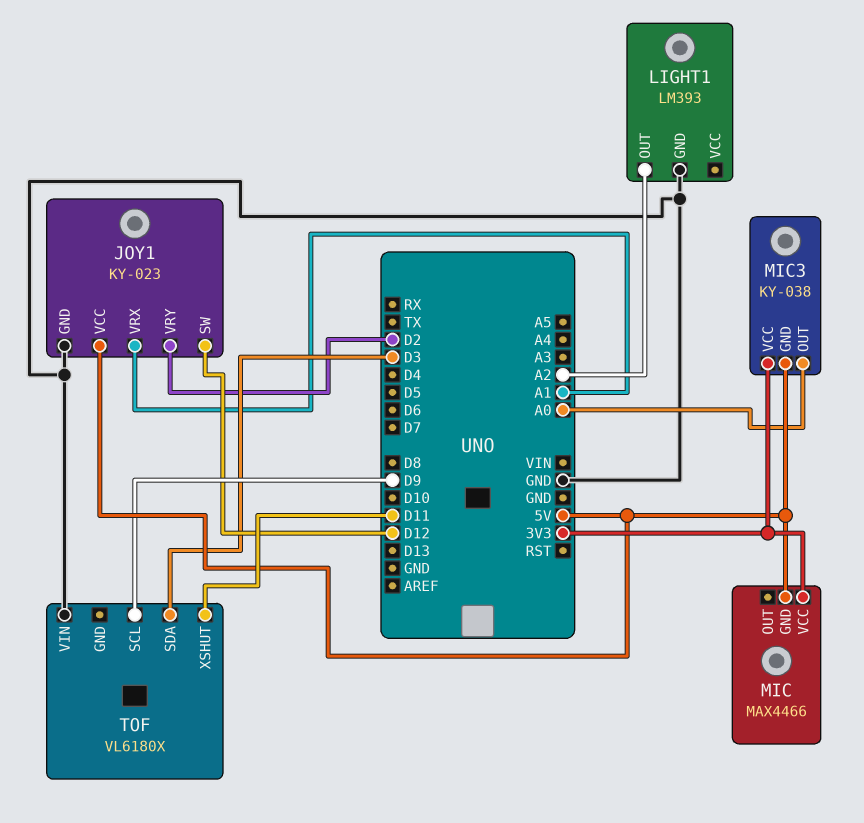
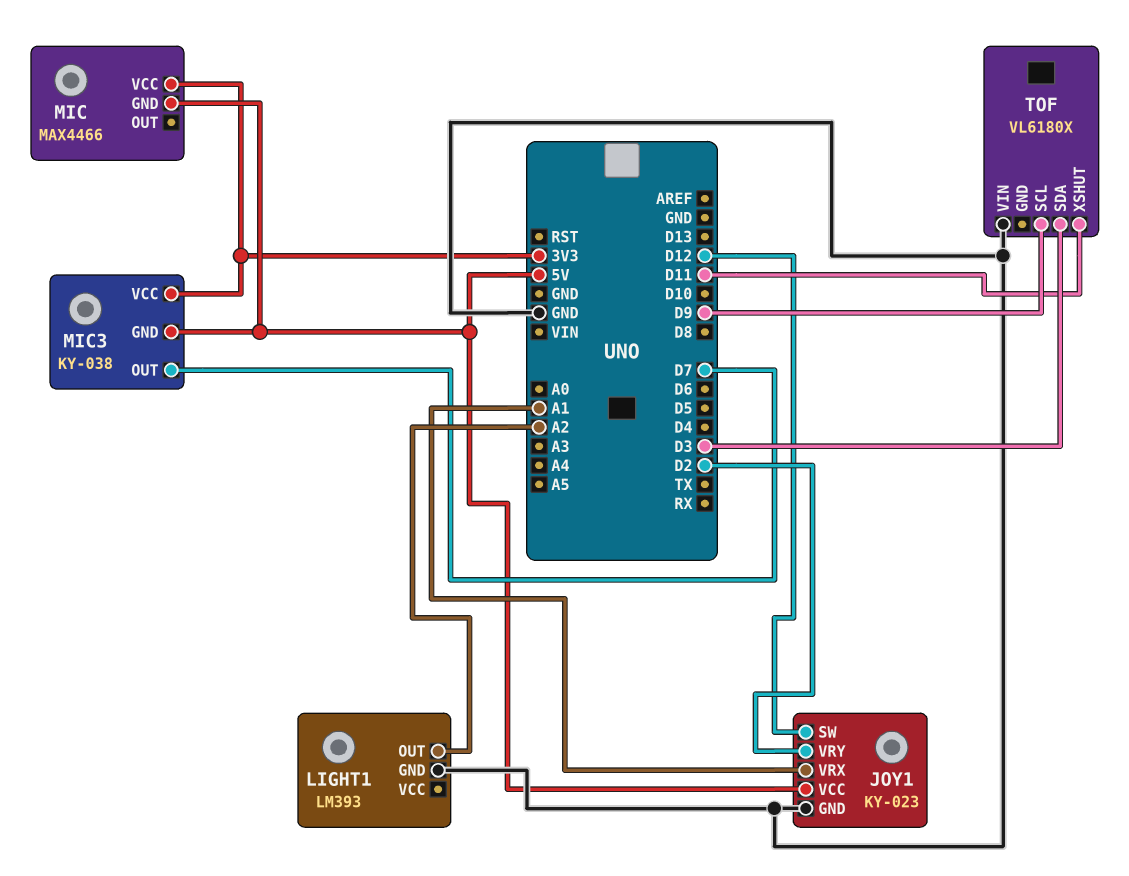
MIC3 pin OUT: A0 -> D7

